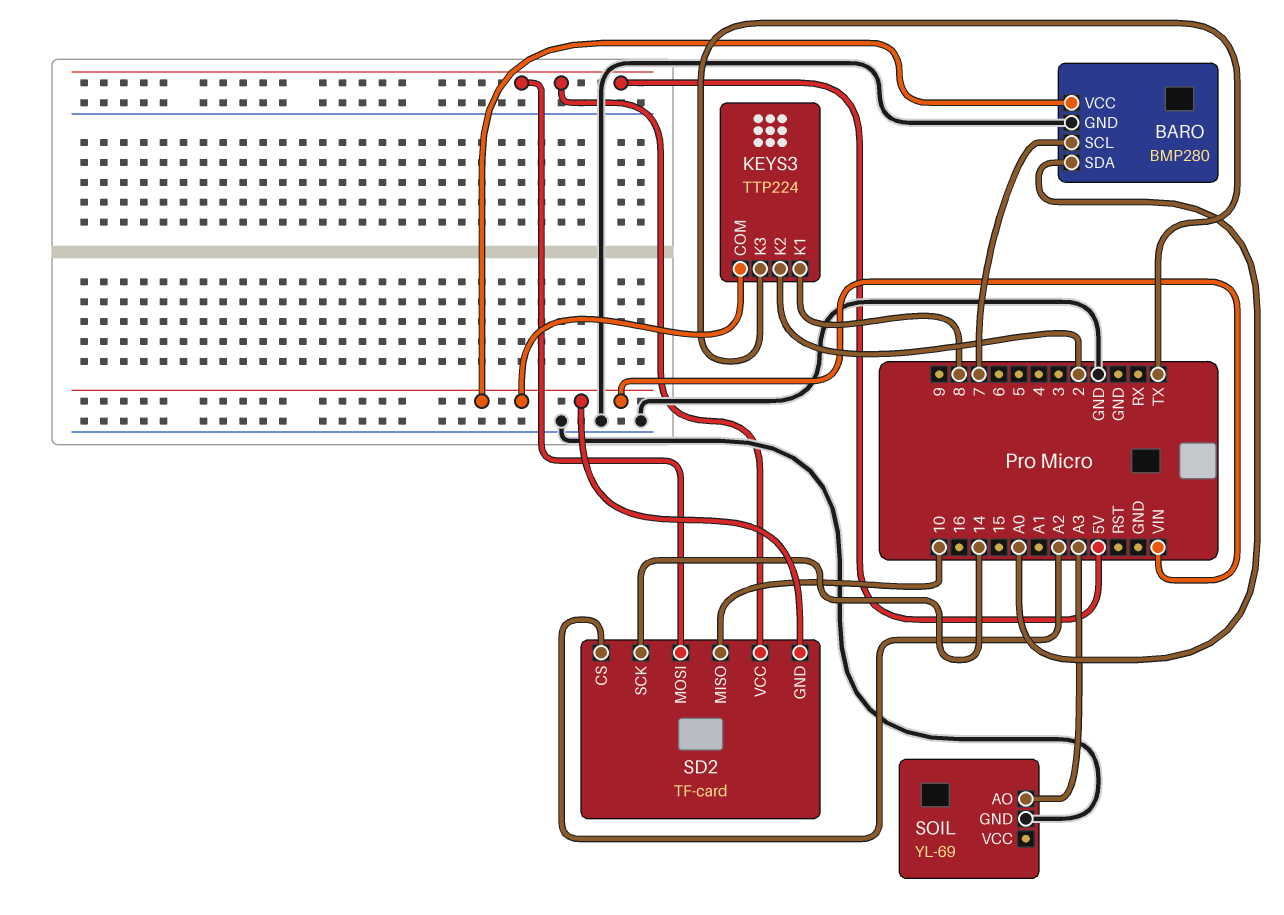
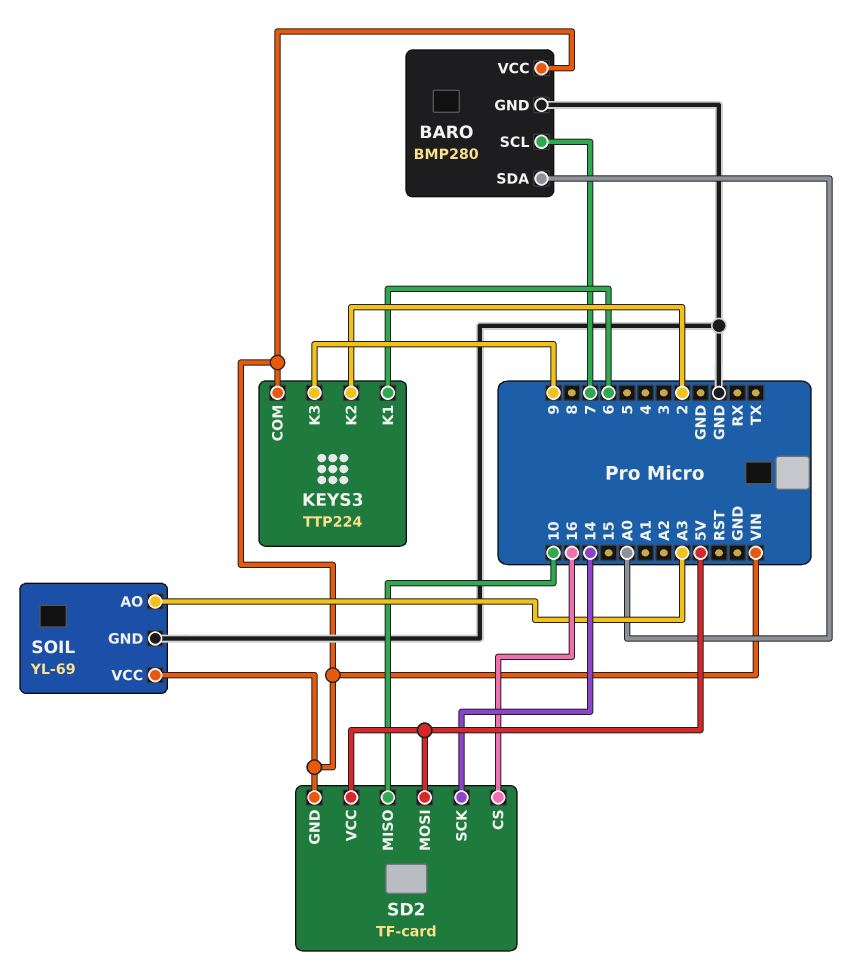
KEYS3 pin K1: 8 -> 6
KEYS3 pin K3: TX -> 9
SD2 pin CS: A2 -> 16
SOIL pin VCC: none -> VIN

